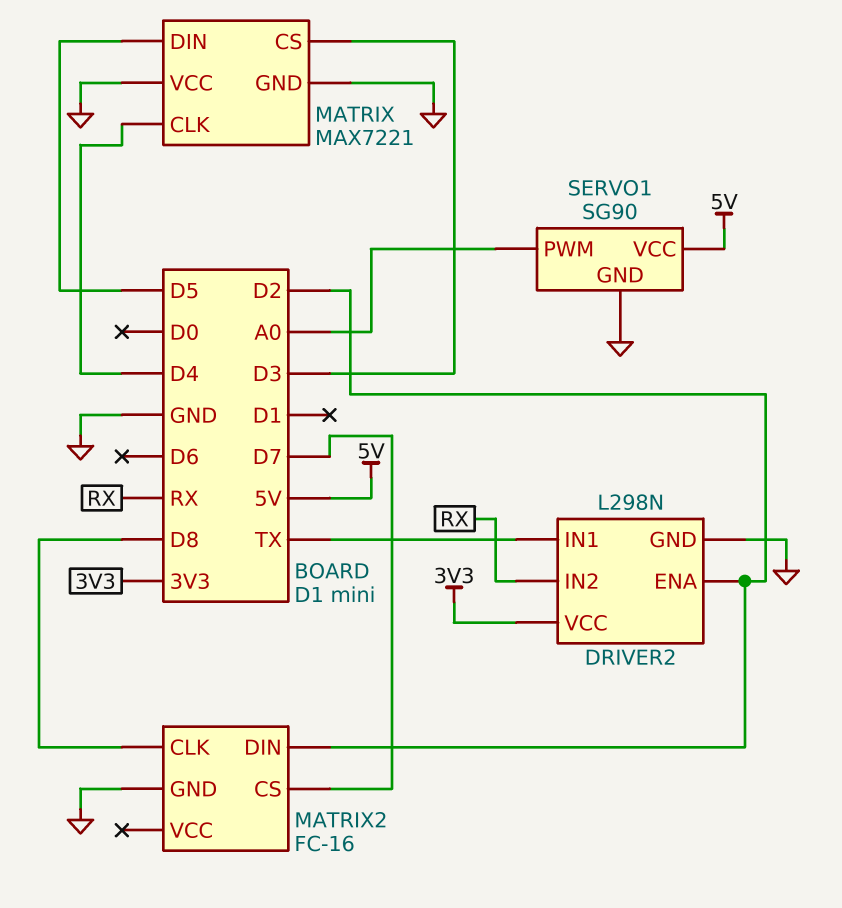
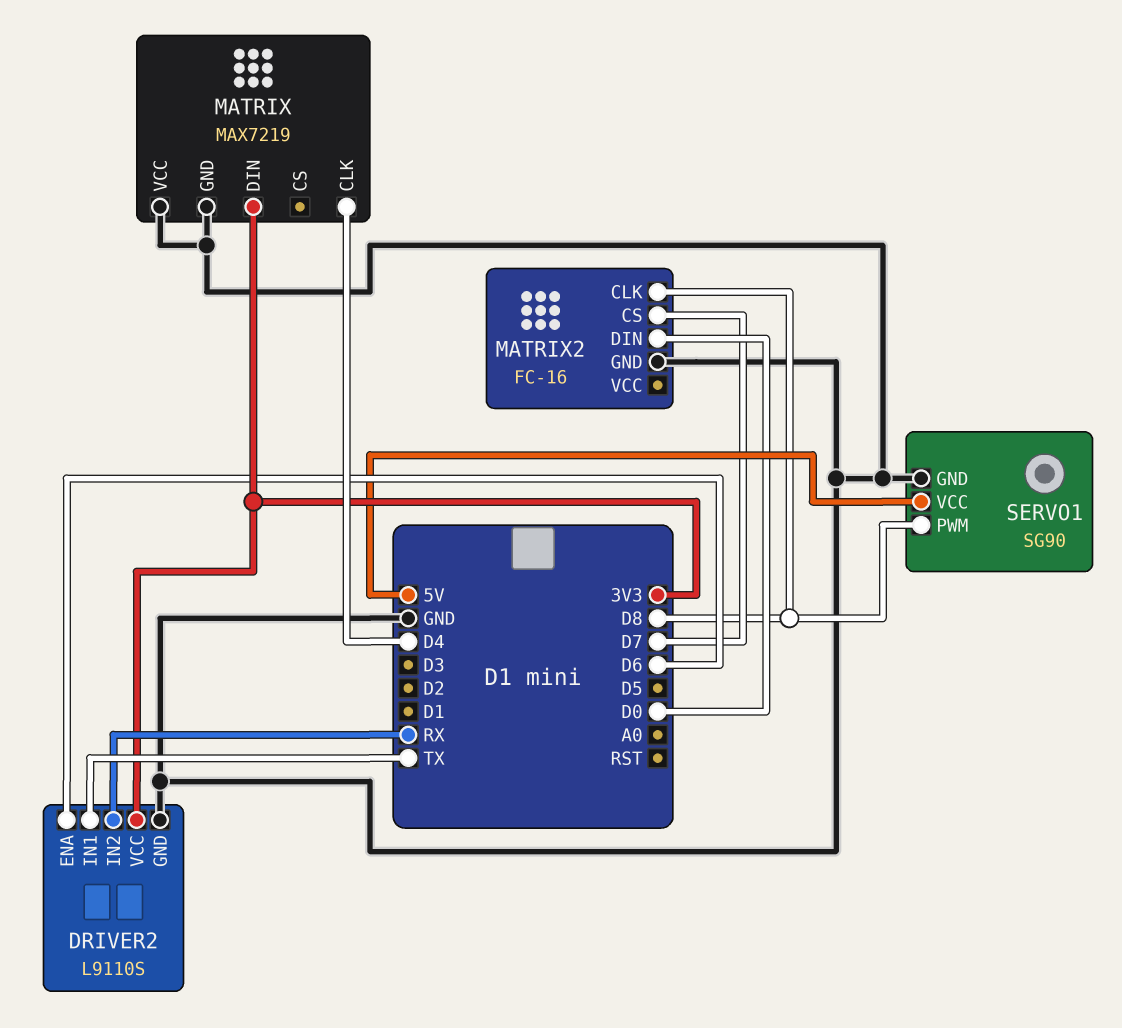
DRIVER2: L298N -> L9110S
DRIVER2 pin ENA: D2 -> D6
MATRIX: MAX7221 -> MAX7219
MATRIX pin CS: D3 -> none
MATRIX pin DIN: D5 -> 3V3
MATRIX2 pin DIN: D2 -> D0
SERVO1 pin PWM: A0 -> D8

